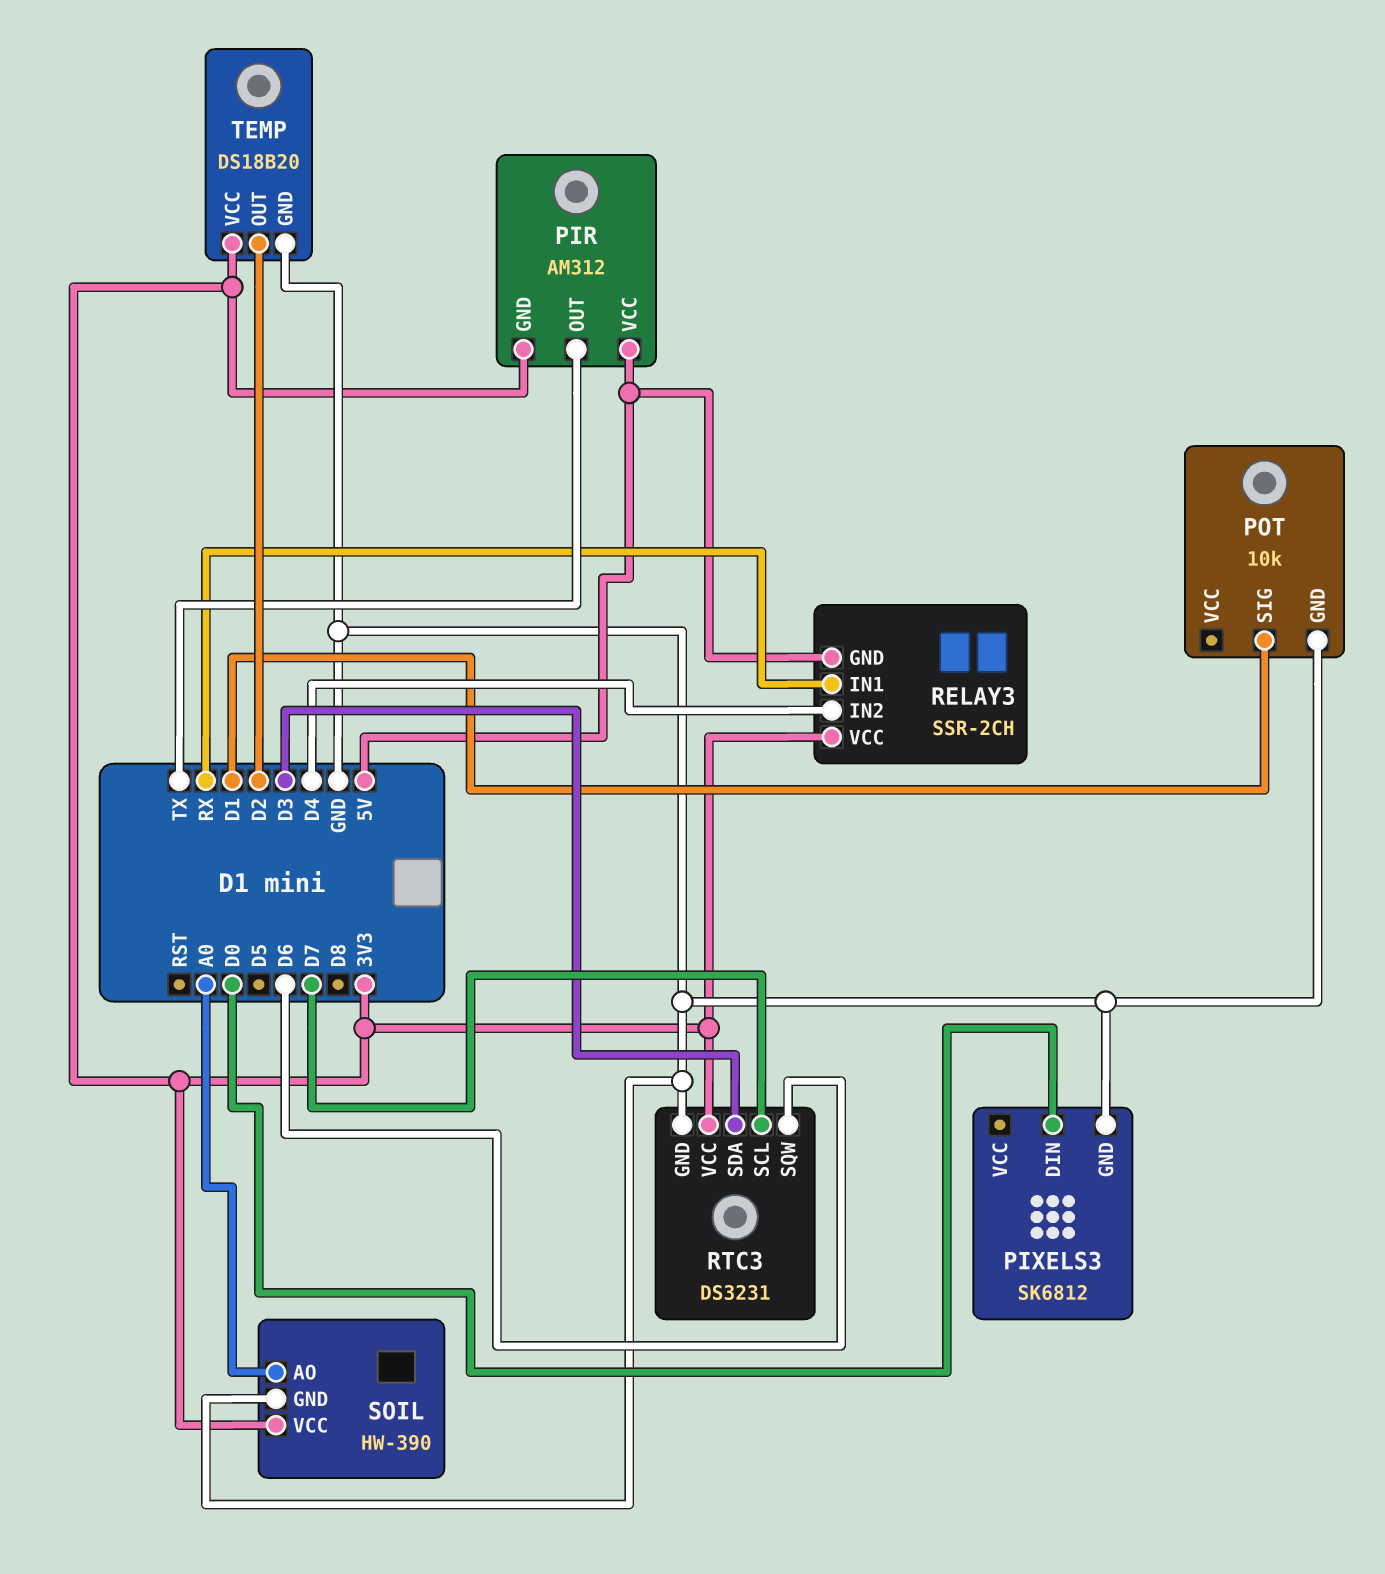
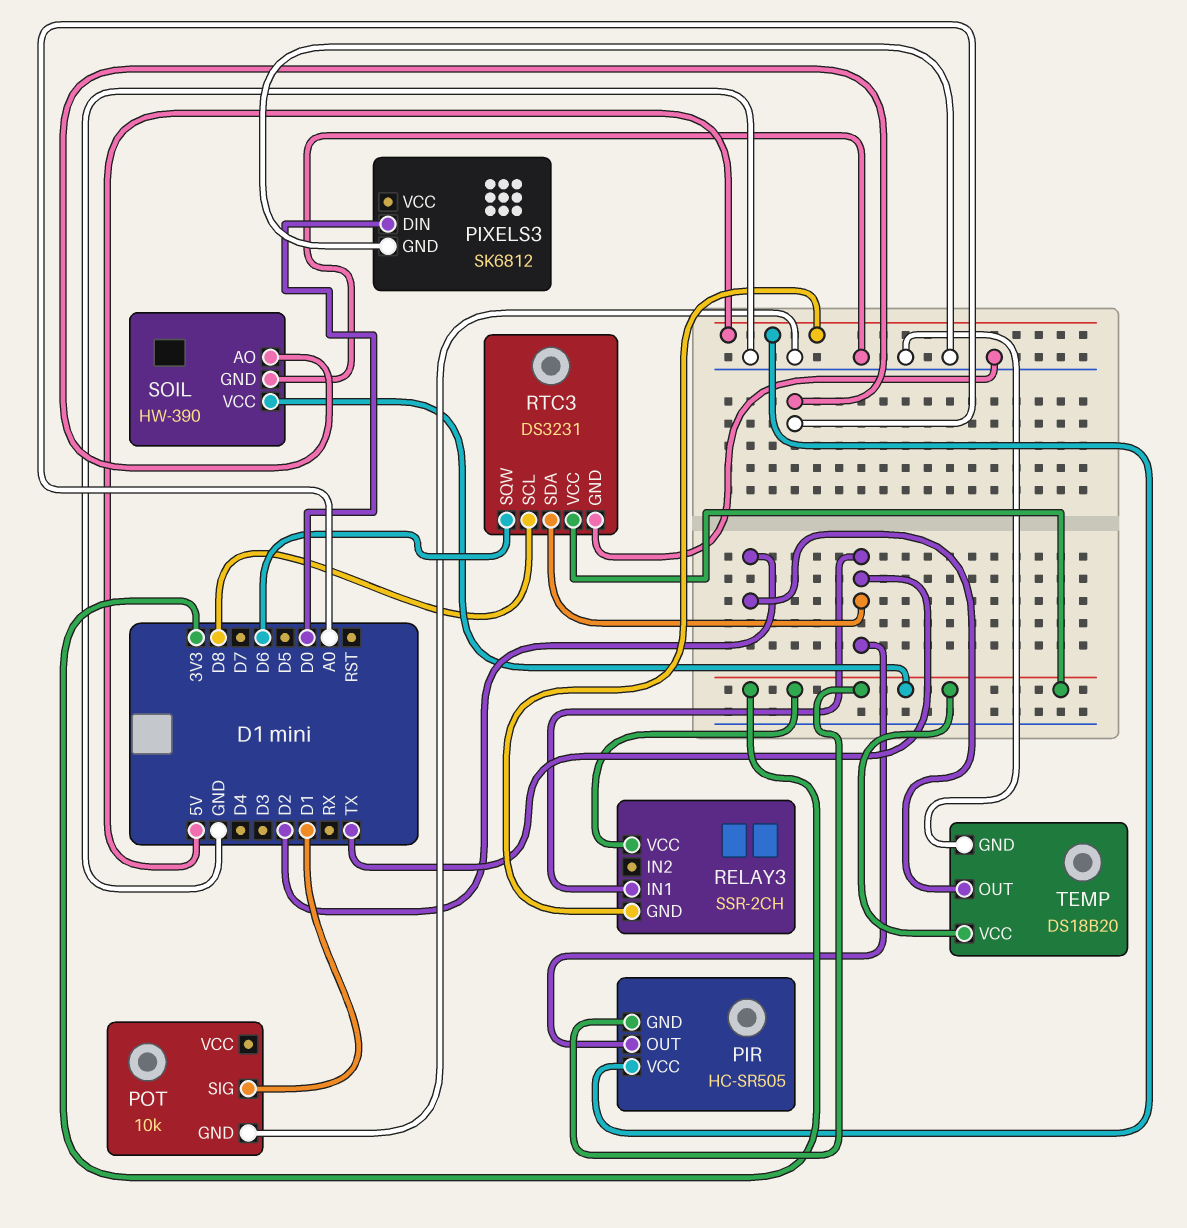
PIR: AM312 -> HC-SR505
RELAY3 pin IN1: RX -> TX
RELAY3 pin IN2: D4 -> none
RTC3 pin SCL: D7 -> D8
RTC3 pin SDA: D3 -> TX

